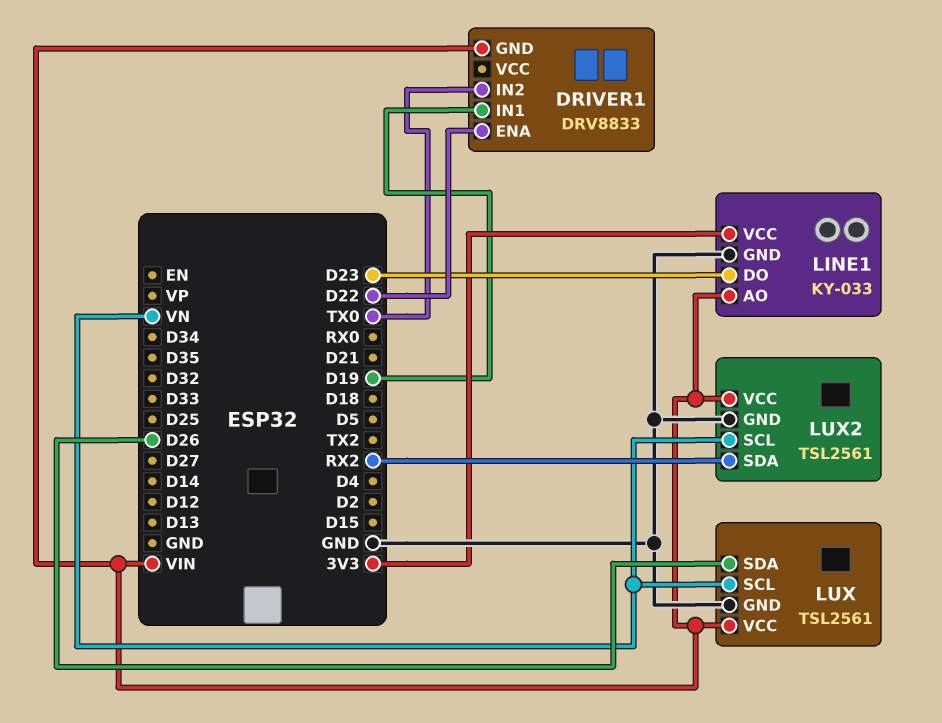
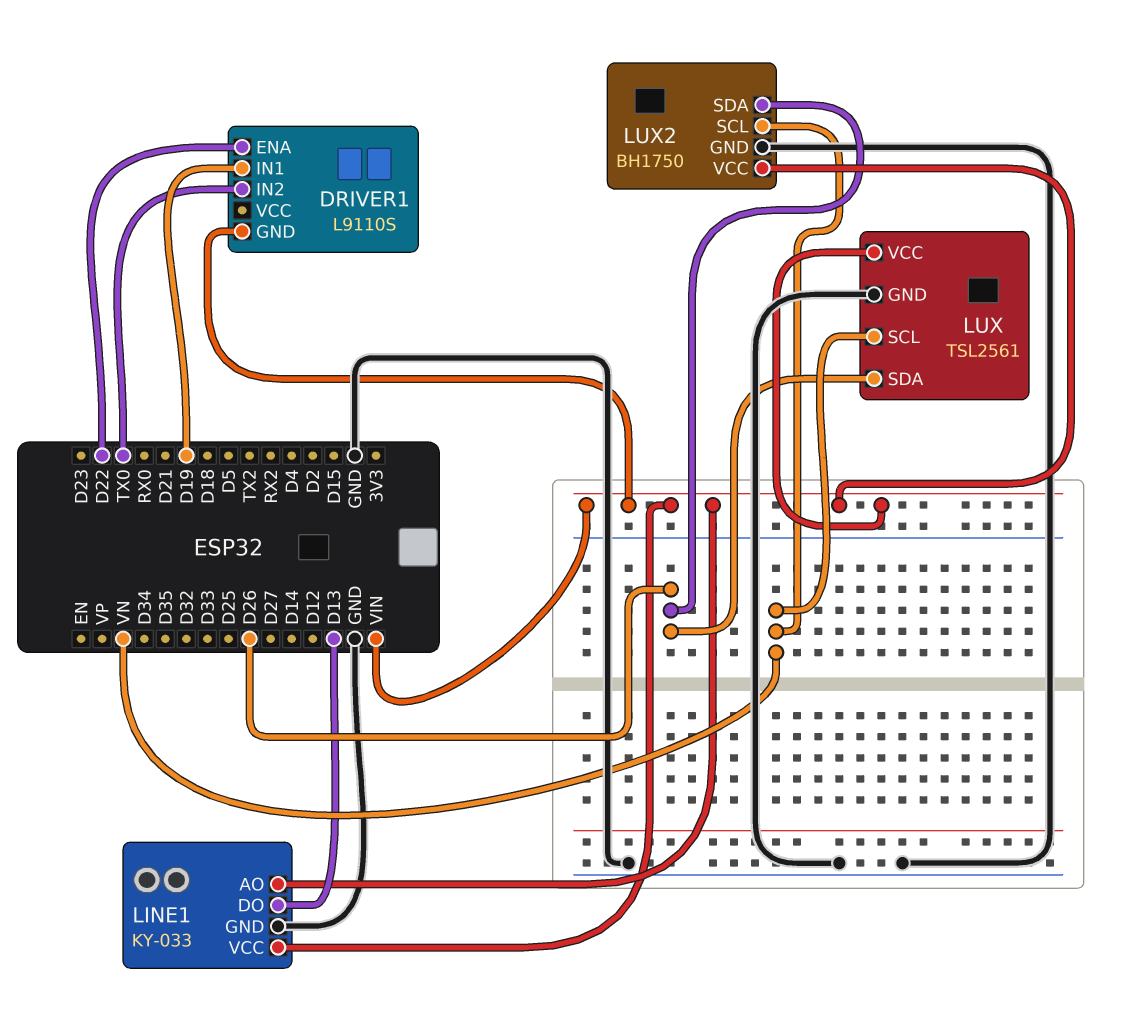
DRIVER1: DRV8833 -> L9110S
LINE1 pin DO: D23 -> D13
LINE1 pin VCC: 3V3 -> VIN
LUX2: TSL2561 -> BH1750
LUX2 pin SDA: RX2 -> D26

